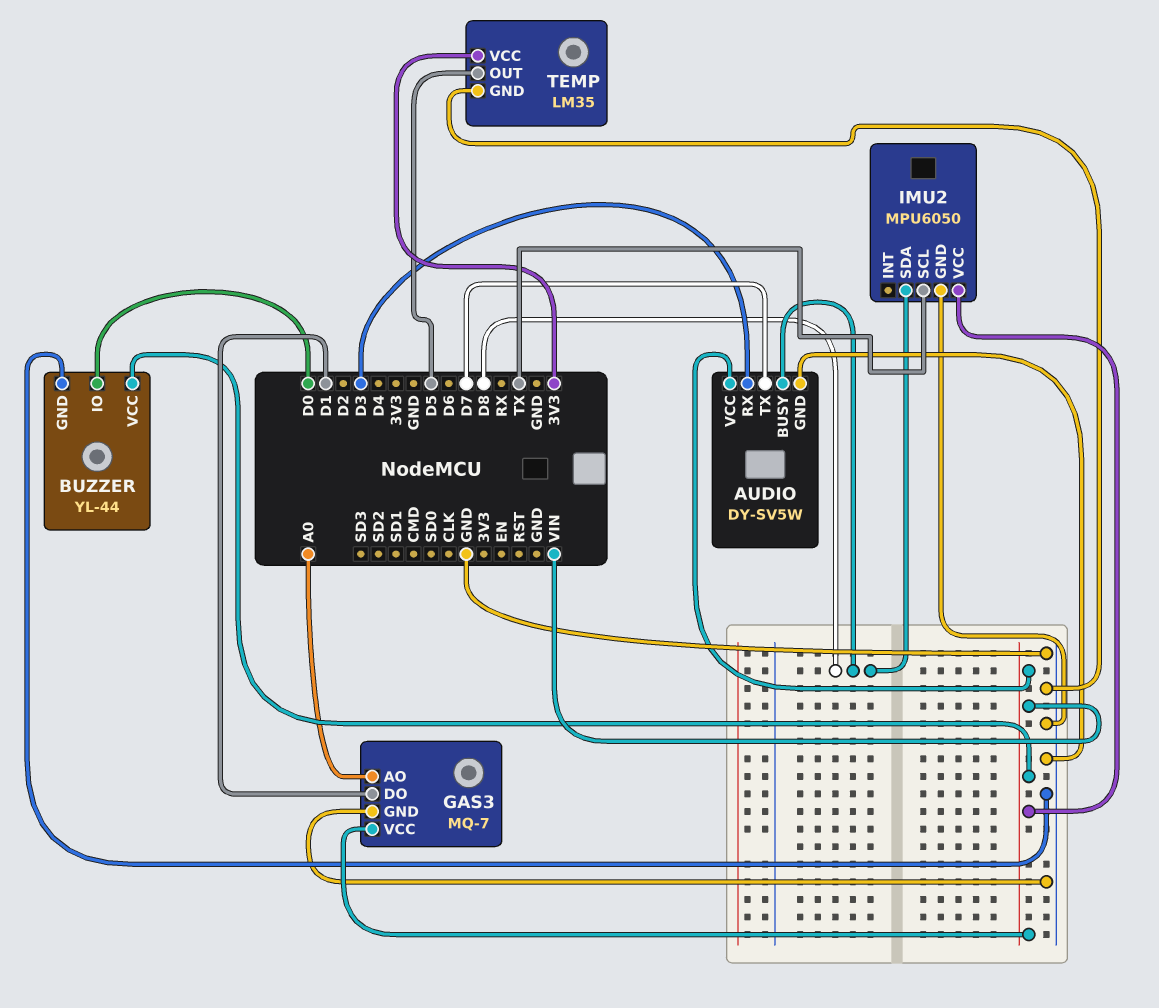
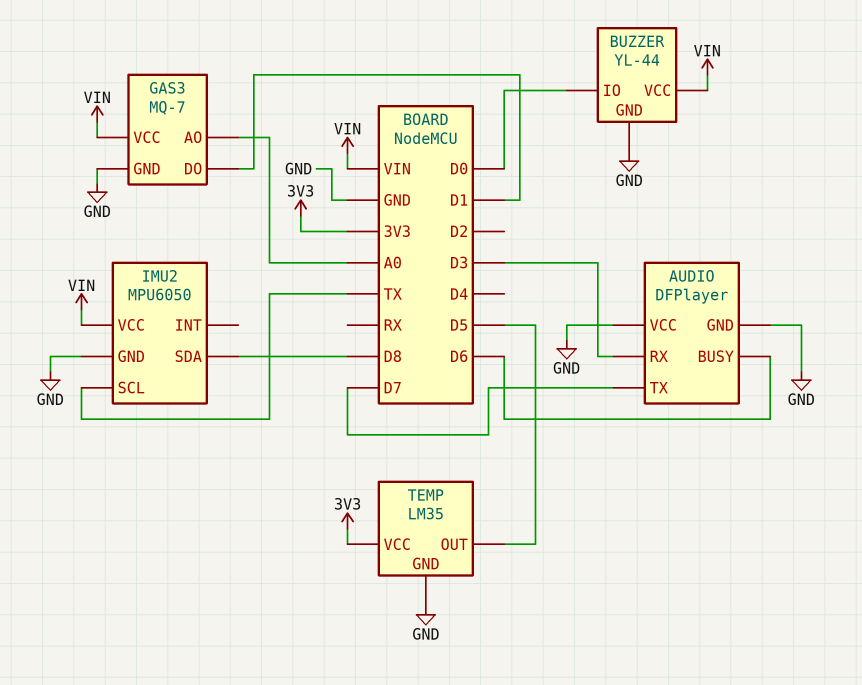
AUDIO: DY-SV5W -> DFPlayer
AUDIO pin BUSY: D8 -> D6
AUDIO pin VCC: VIN -> GND

